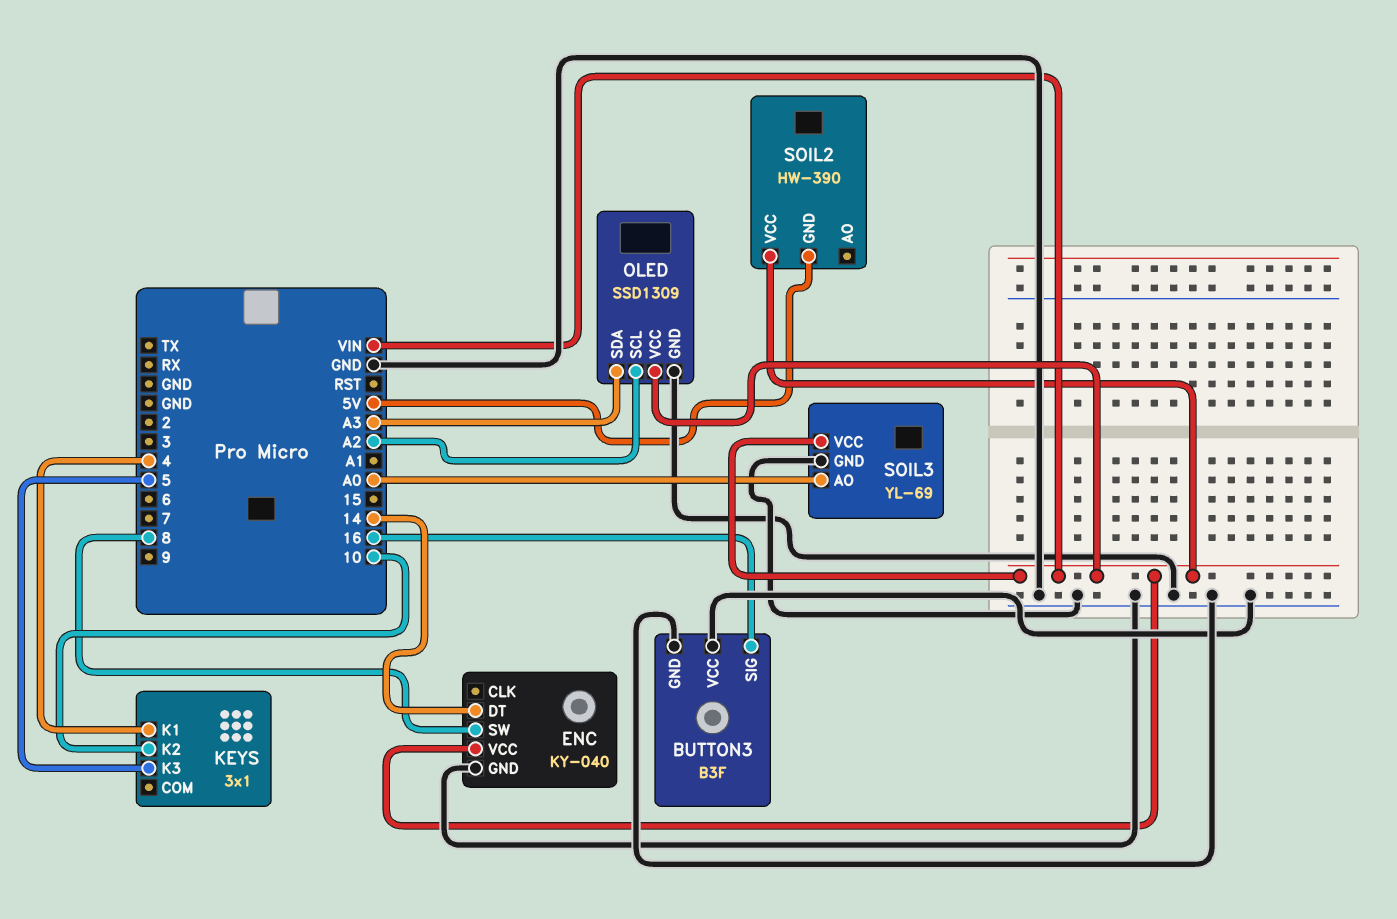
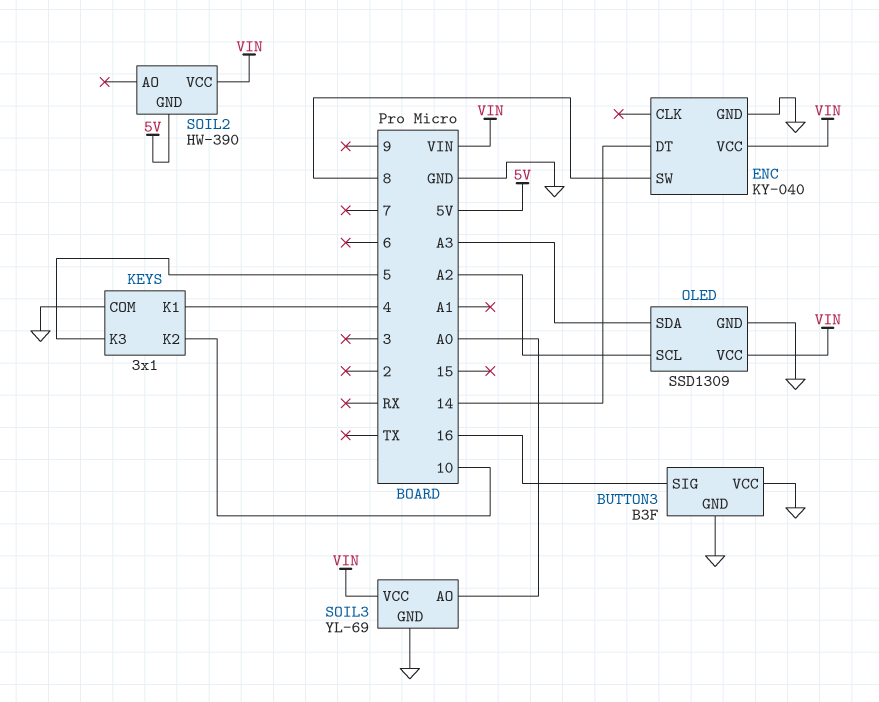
KEYS pin COM: none -> GND

